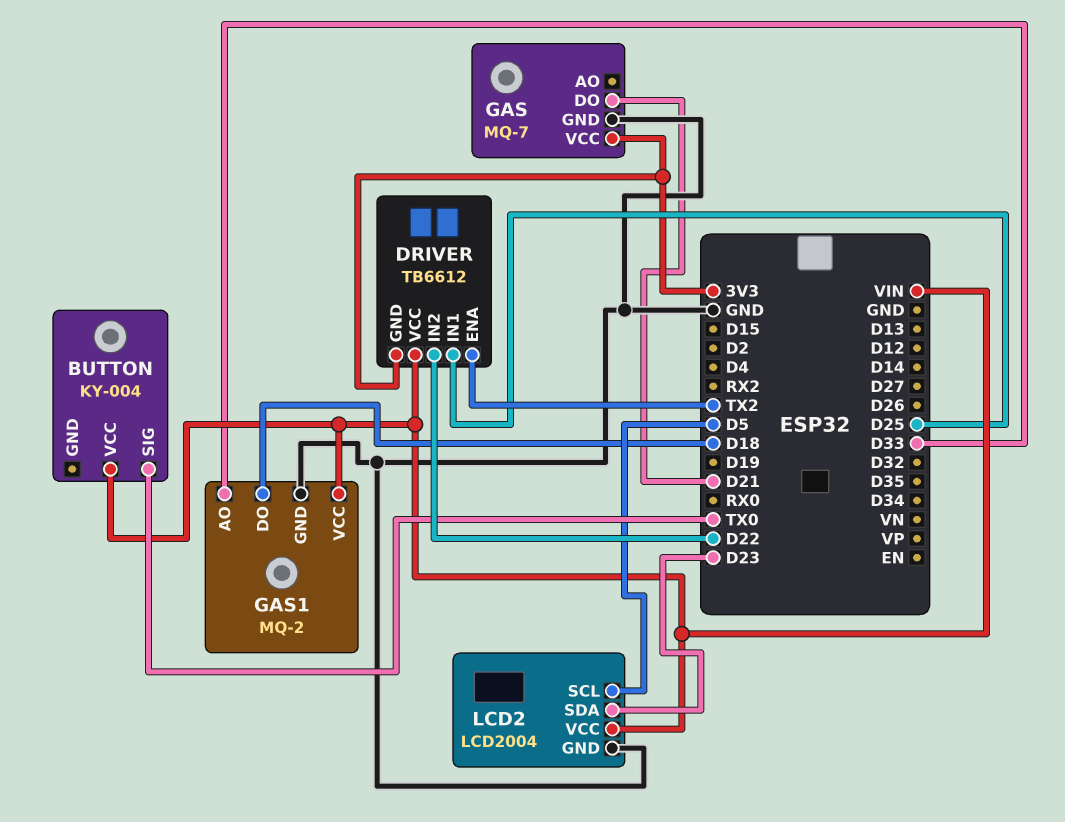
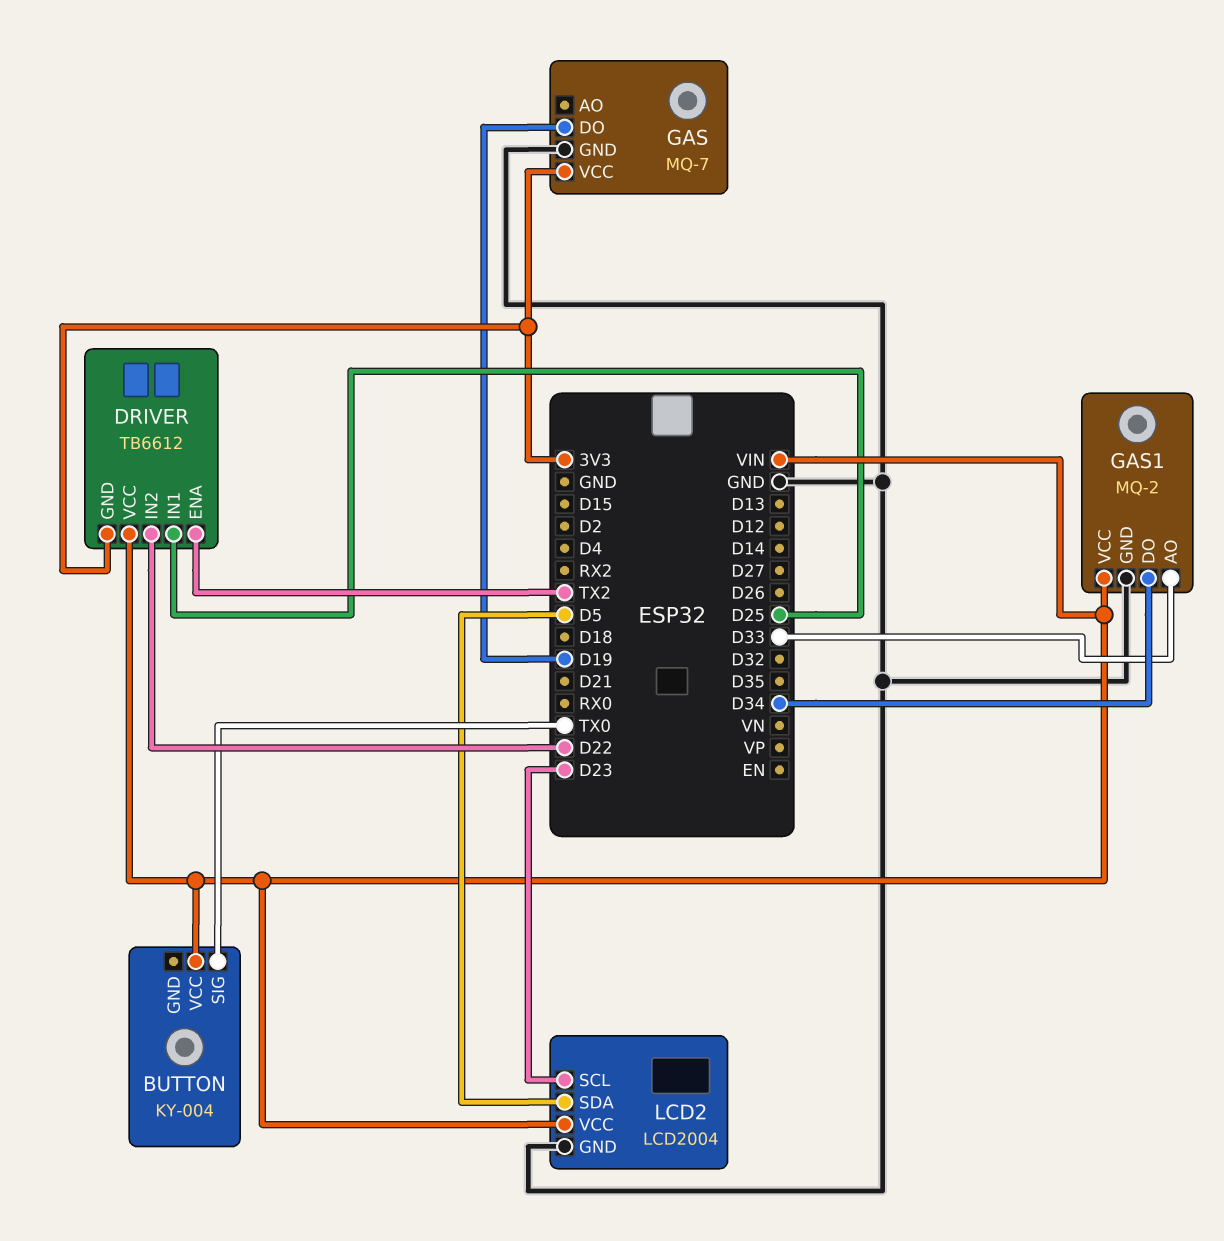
GAS pin DO: D21 -> D19
GAS1 pin DO: D18 -> D34
LCD2 pin SCL: D5 -> D23
LCD2 pin SDA: D23 -> D5

